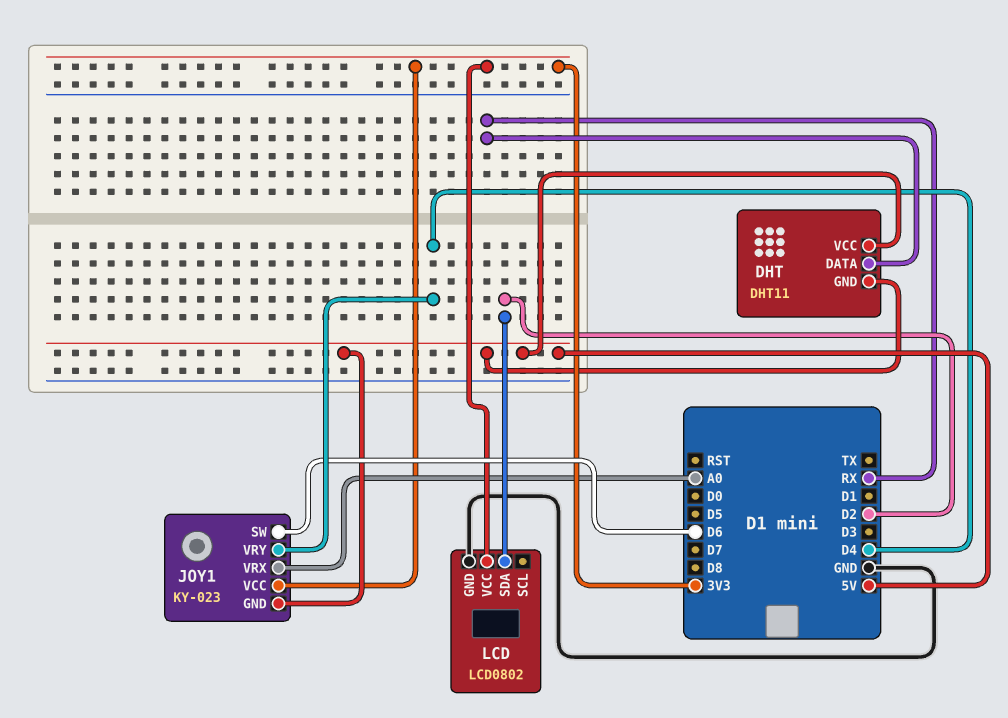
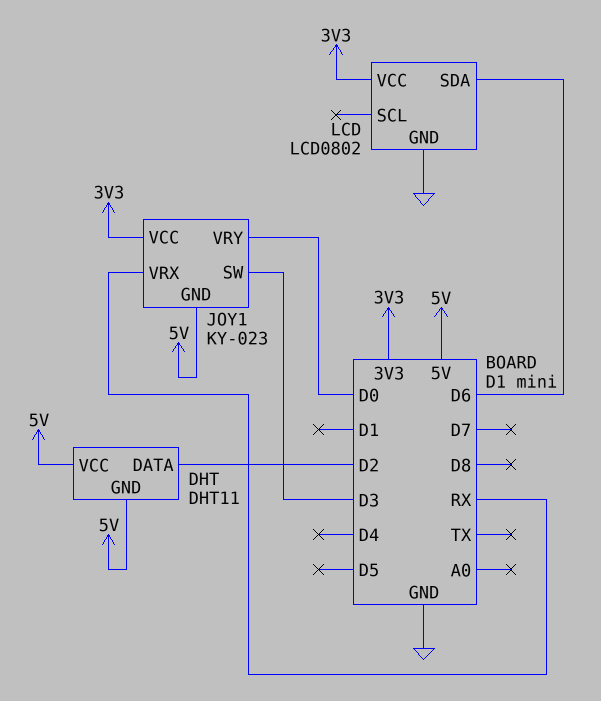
DHT pin DATA: RX -> D2
JOY1 pin SW: D6 -> D3
JOY1 pin VRX: A0 -> RX
JOY1 pin VRY: D4 -> D0
LCD pin SDA: D2 -> D6

